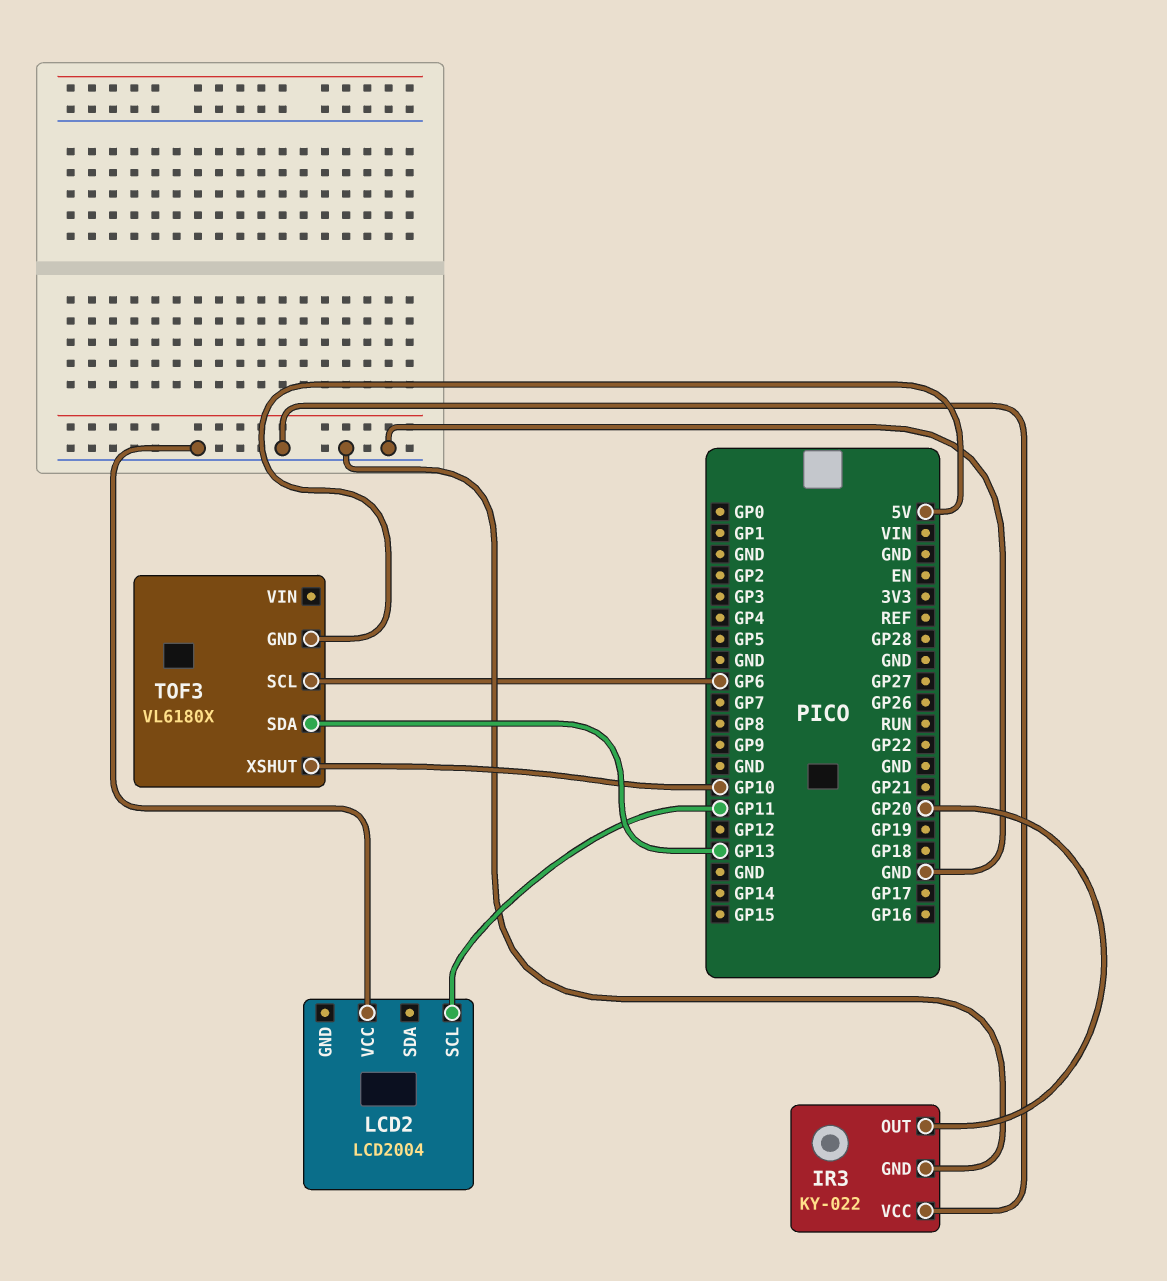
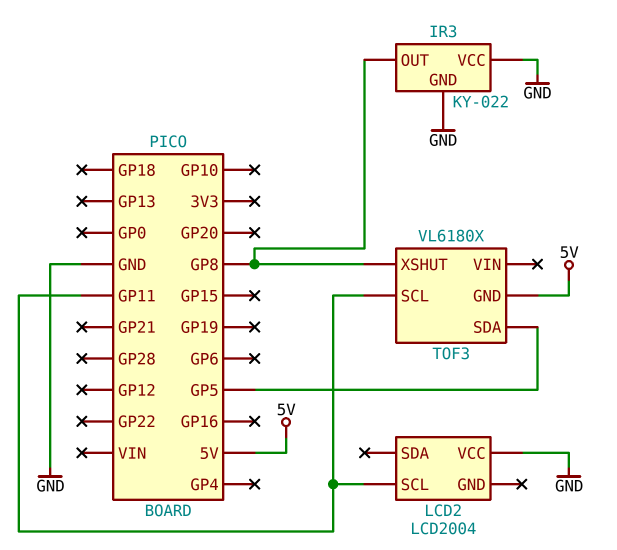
IR3 pin OUT: GP20 -> GP8
TOF3 pin SCL: GP6 -> GP11
TOF3 pin SDA: GP13 -> GP5
TOF3 pin XSHUT: GP10 -> GP8

